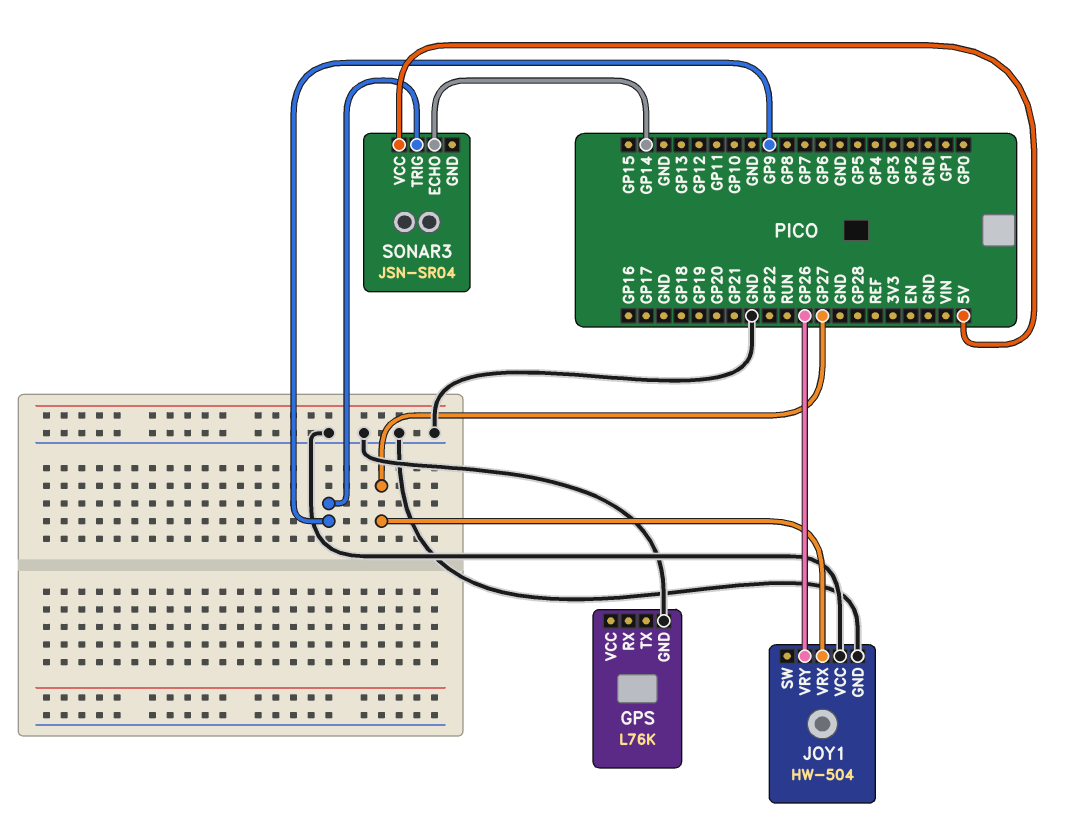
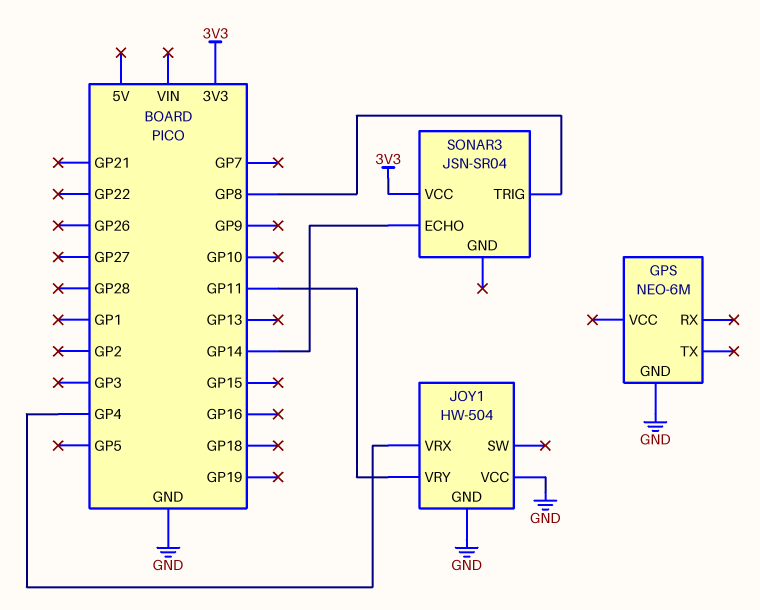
GPS: L76K -> NEO-6M
JOY1 pin VRX: GP27 -> GP4
JOY1 pin VRY: GP26 -> GP11
SONAR3 pin TRIG: GP9 -> GP8
SONAR3 pin VCC: 5V -> 3V3

